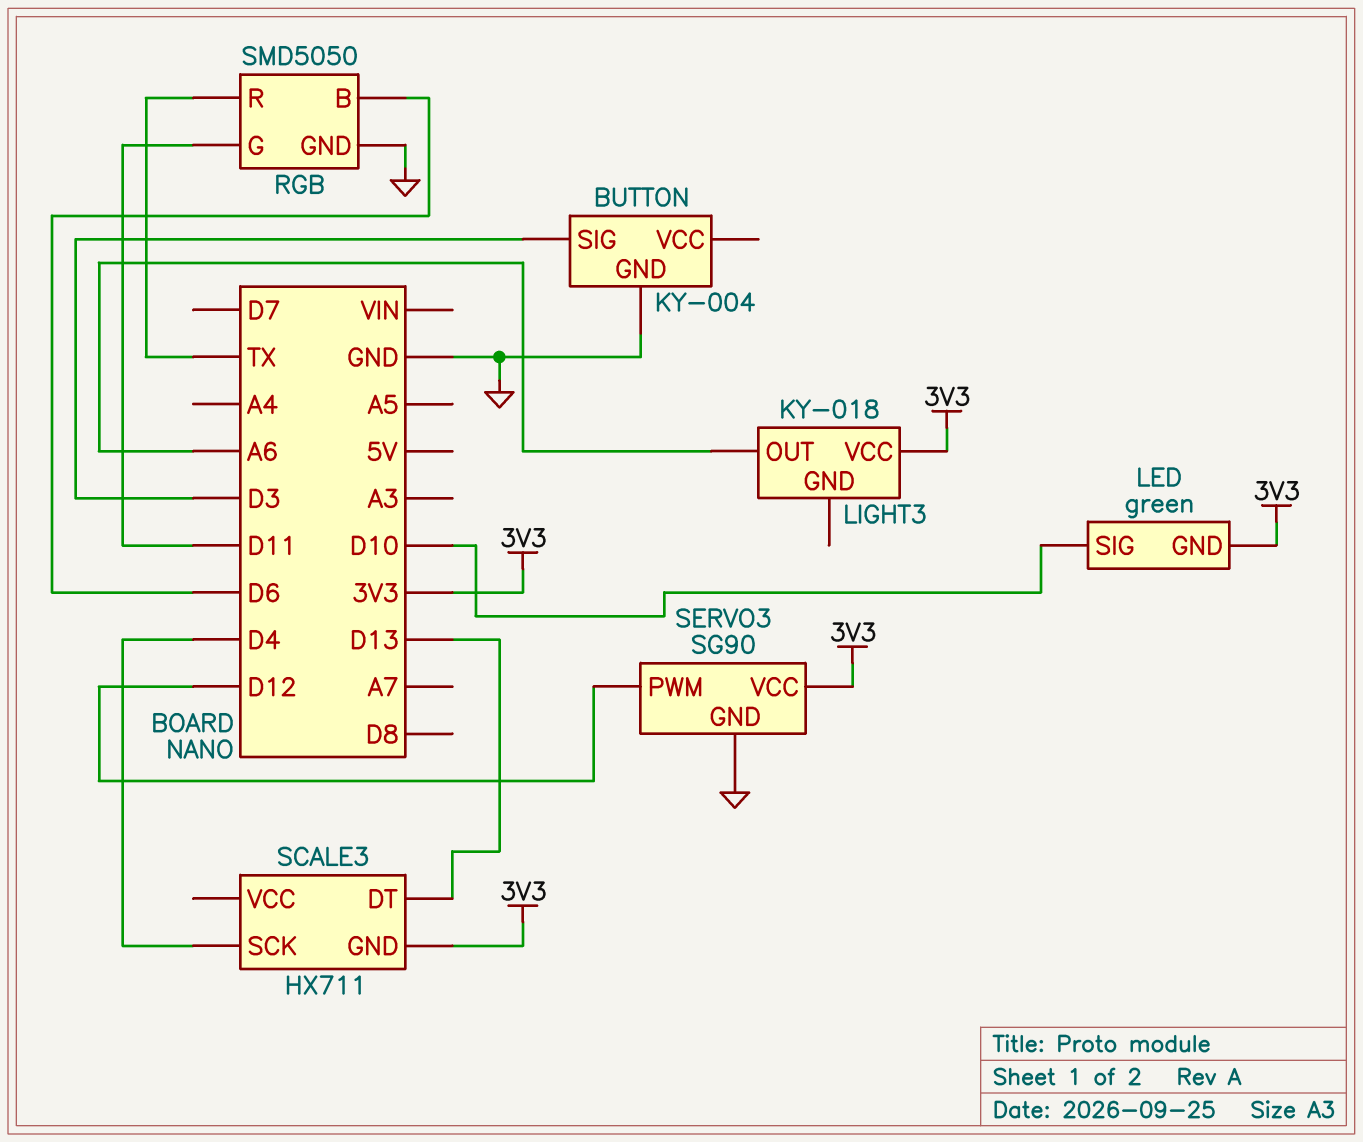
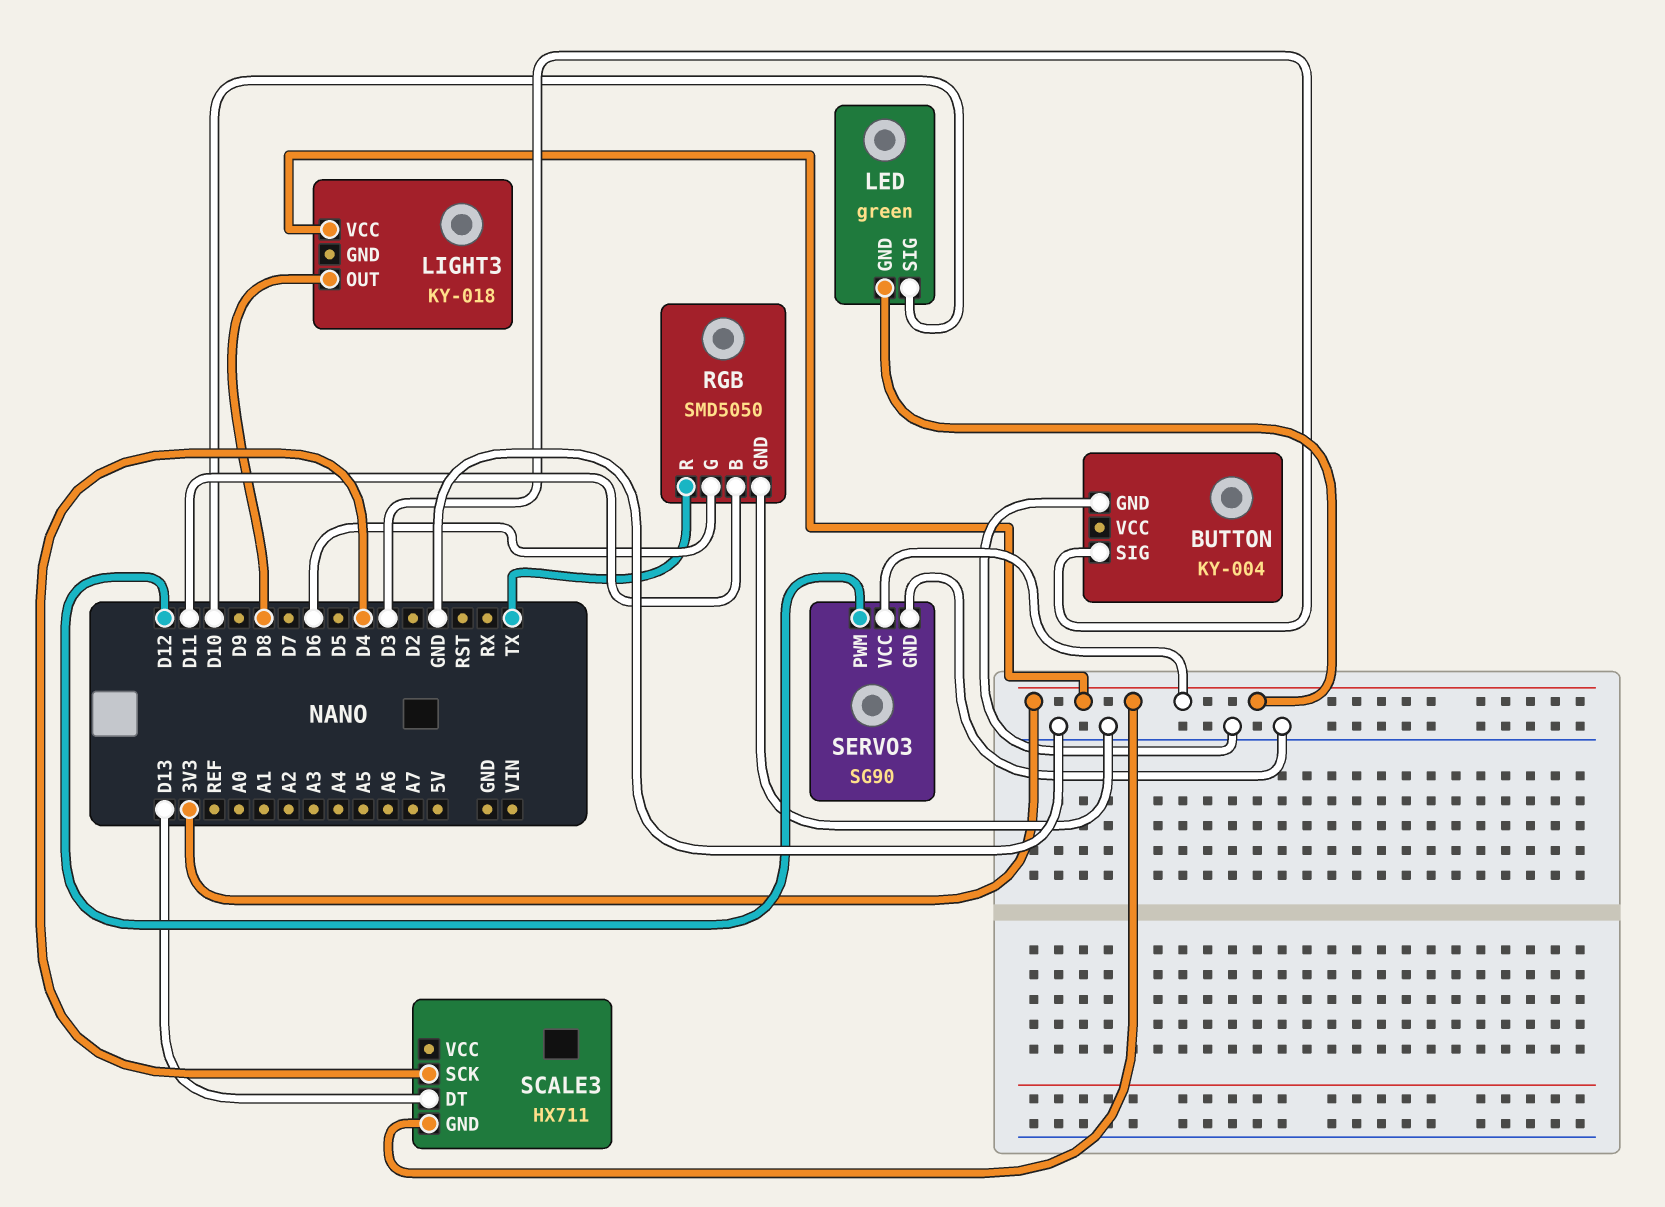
LIGHT3 pin OUT: A6 -> D8
RGB pin B: D6 -> D11
RGB pin G: D11 -> D6

